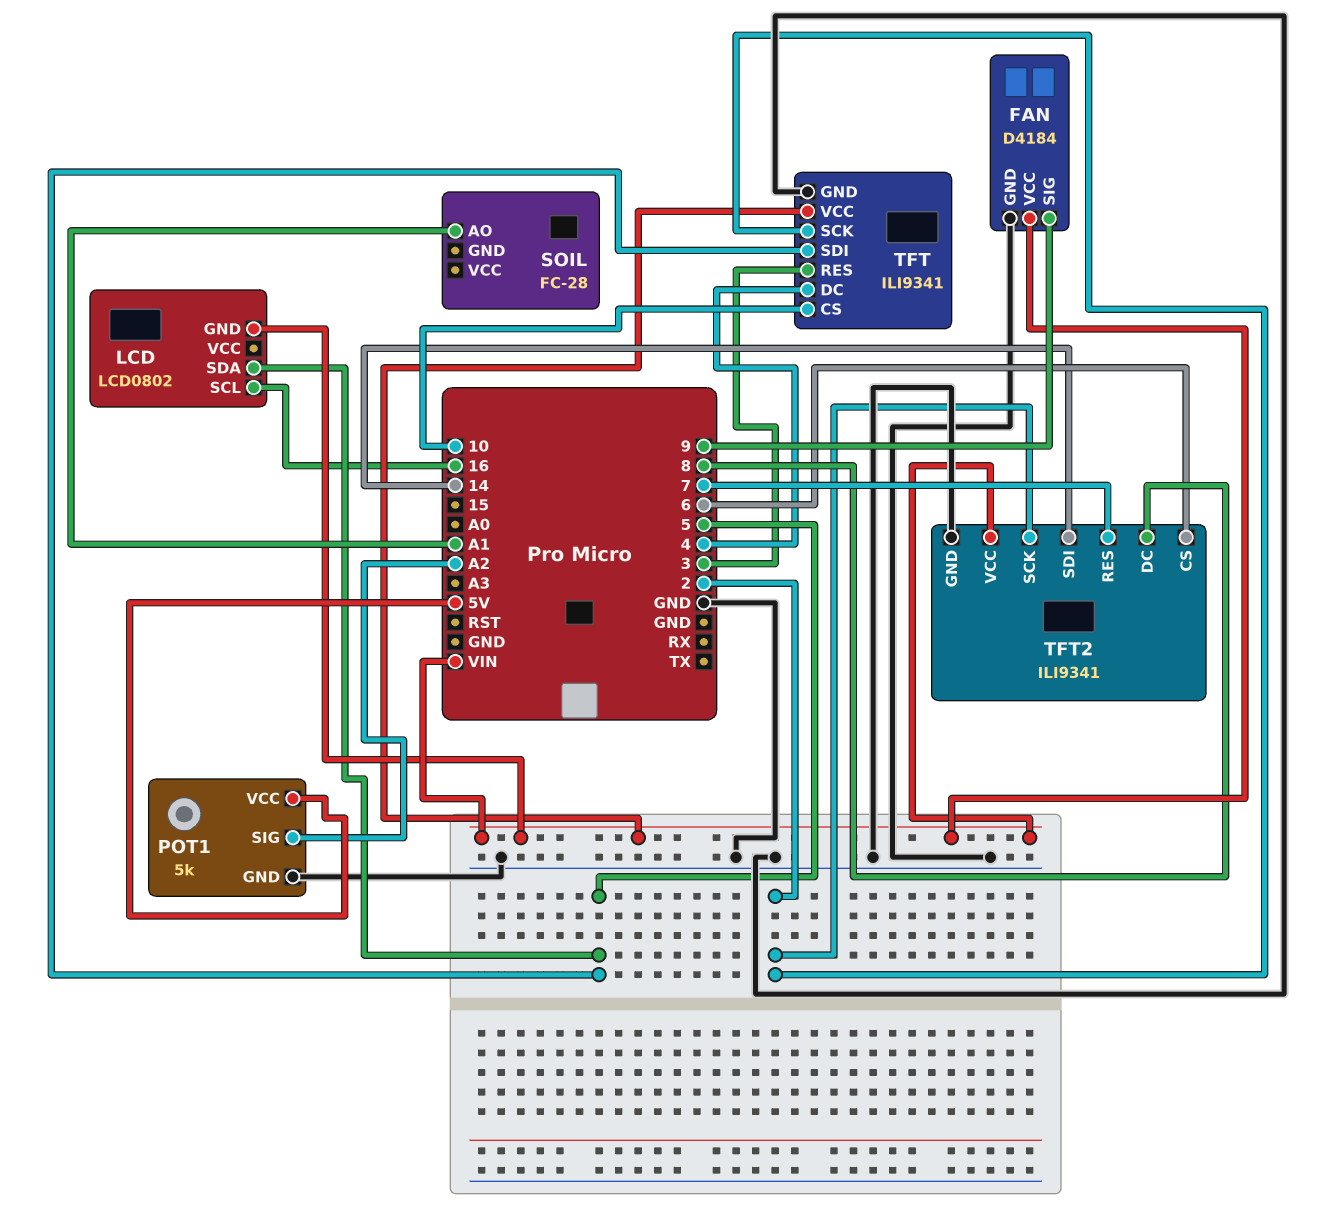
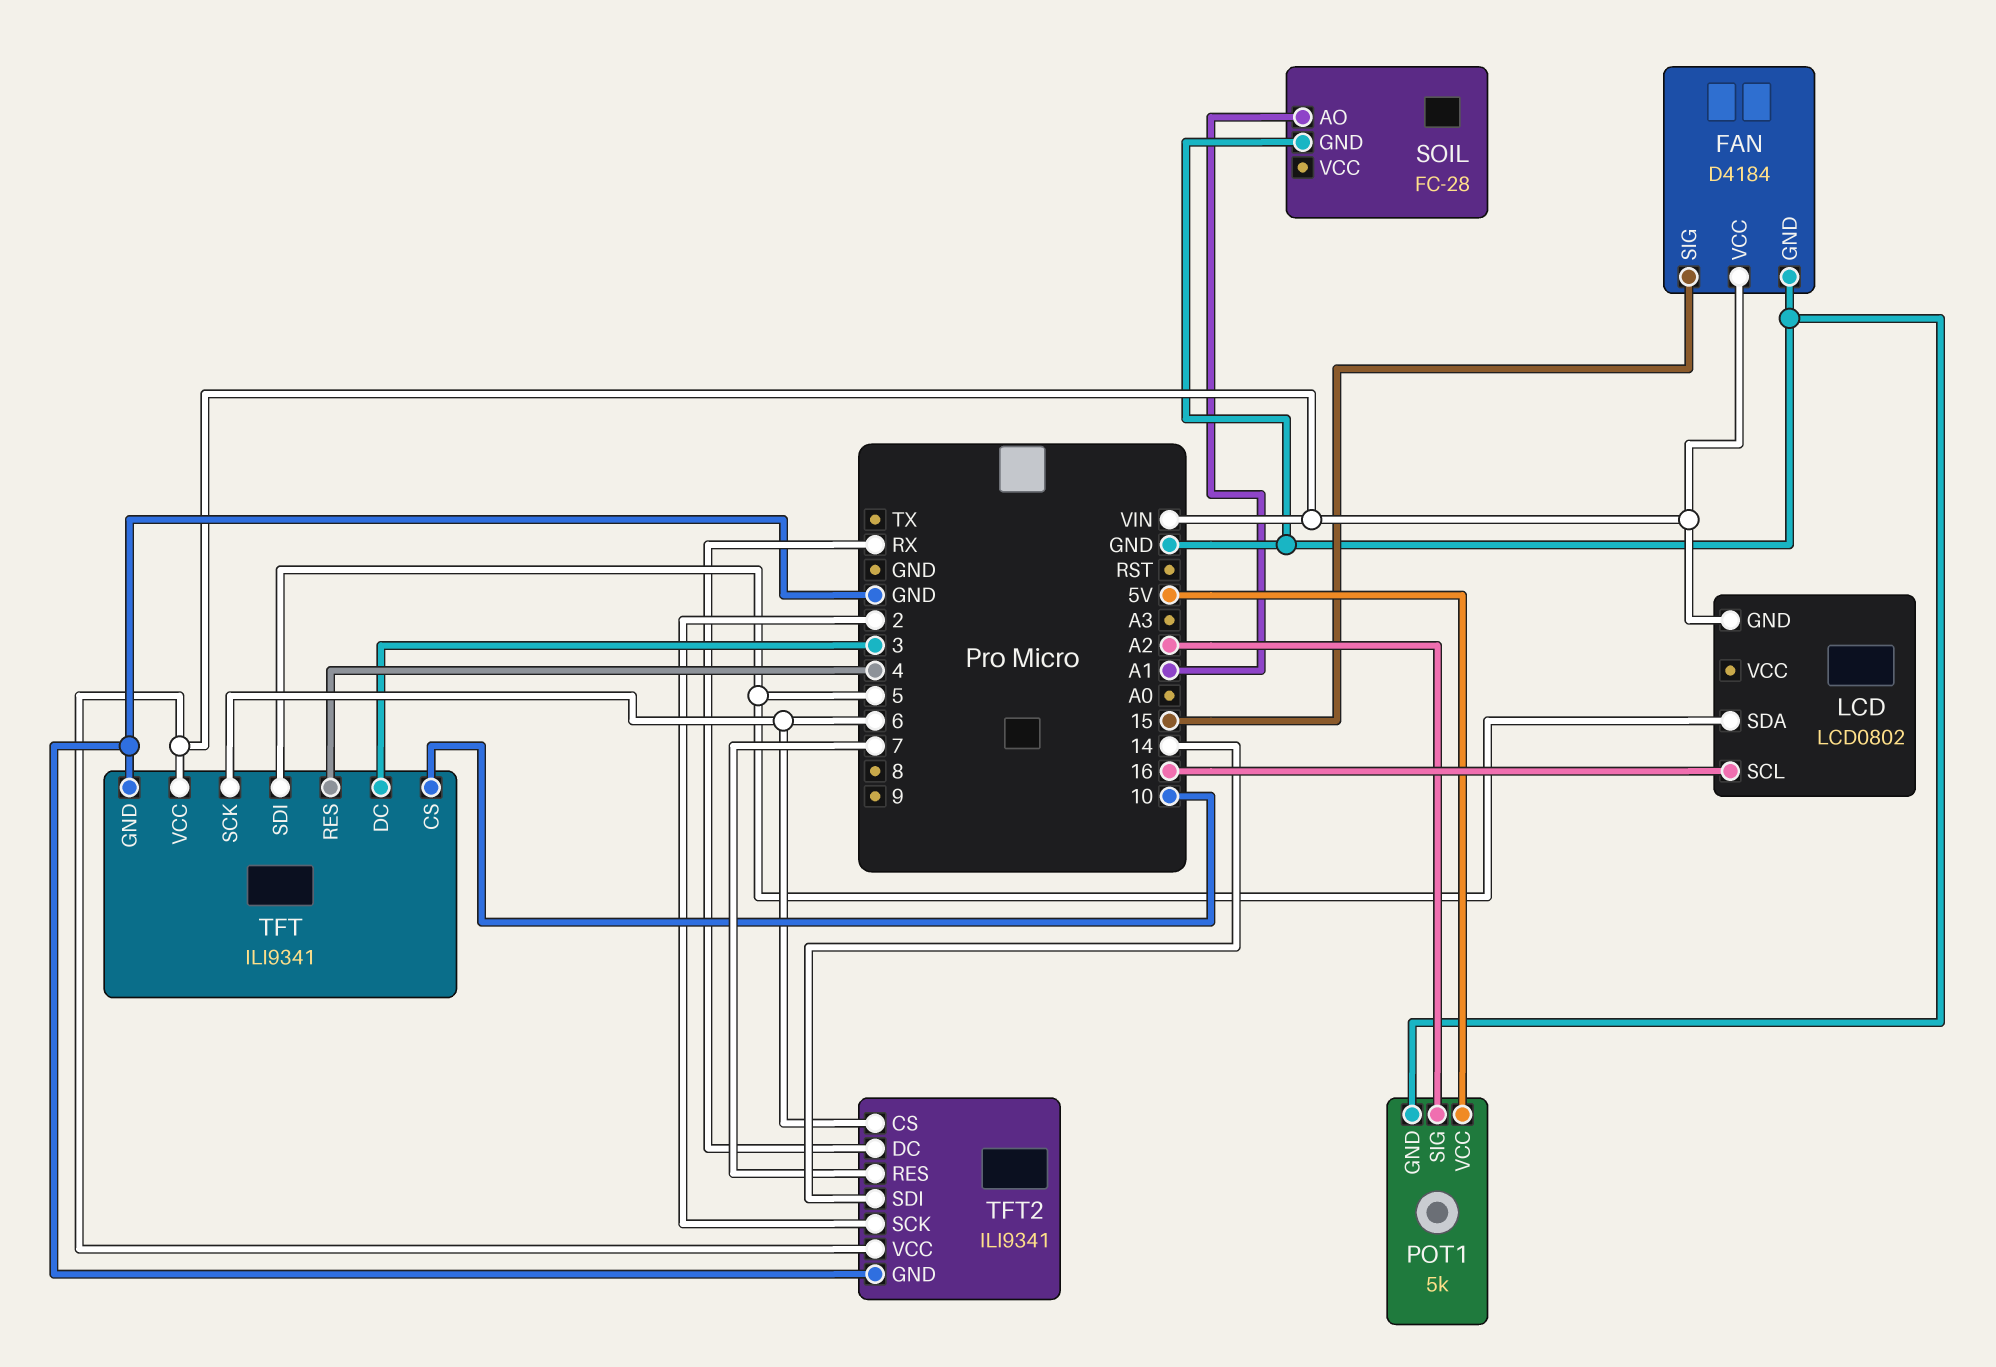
FAN pin SIG: 9 -> 15
SOIL pin GND: none -> GND
TFT pin DC: 4 -> 3
TFT pin RES: 3 -> 4
TFT pin SCK: 2 -> 6
TFT2 pin DC: 8 -> RX

